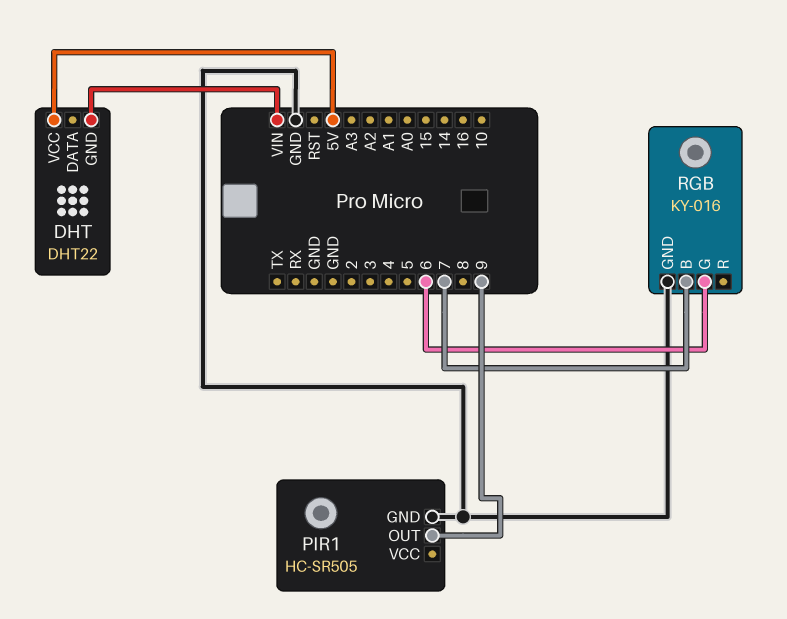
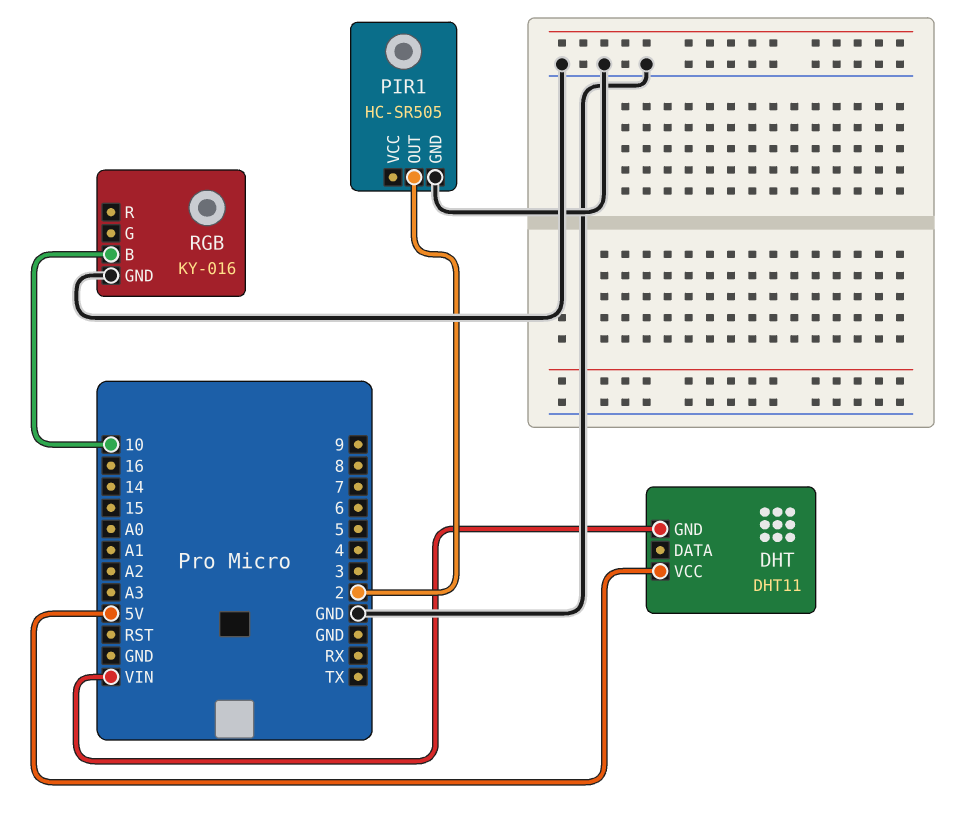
DHT: DHT22 -> DHT11
PIR1 pin OUT: 9 -> 2
RGB pin B: 7 -> 10
RGB pin G: 6 -> none

